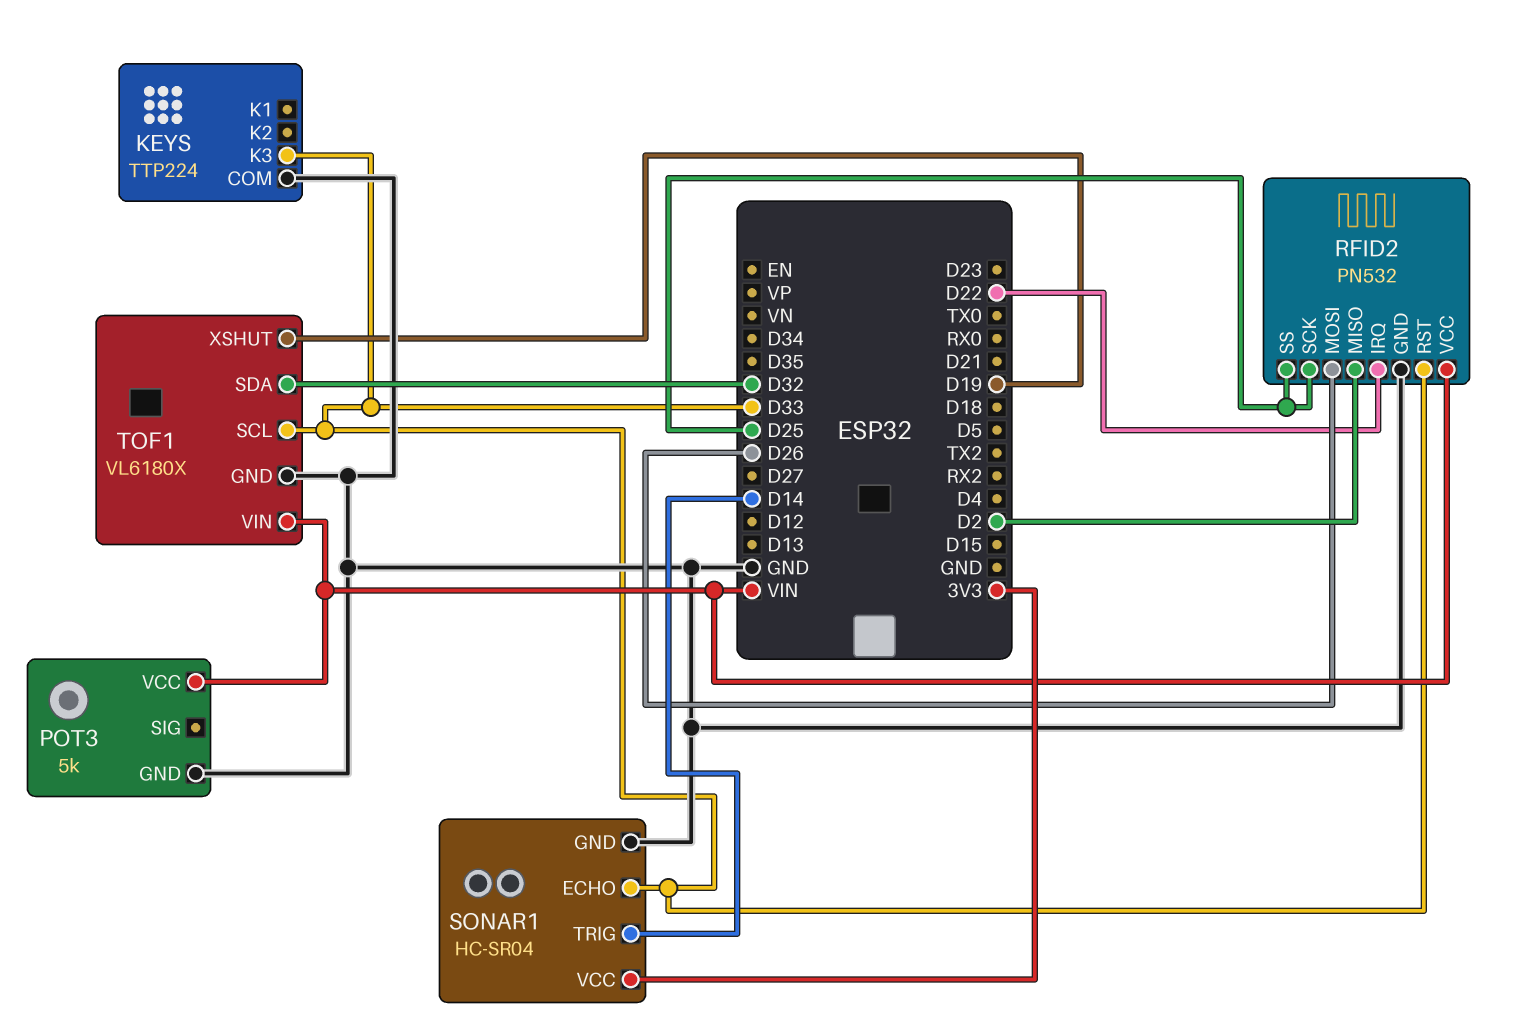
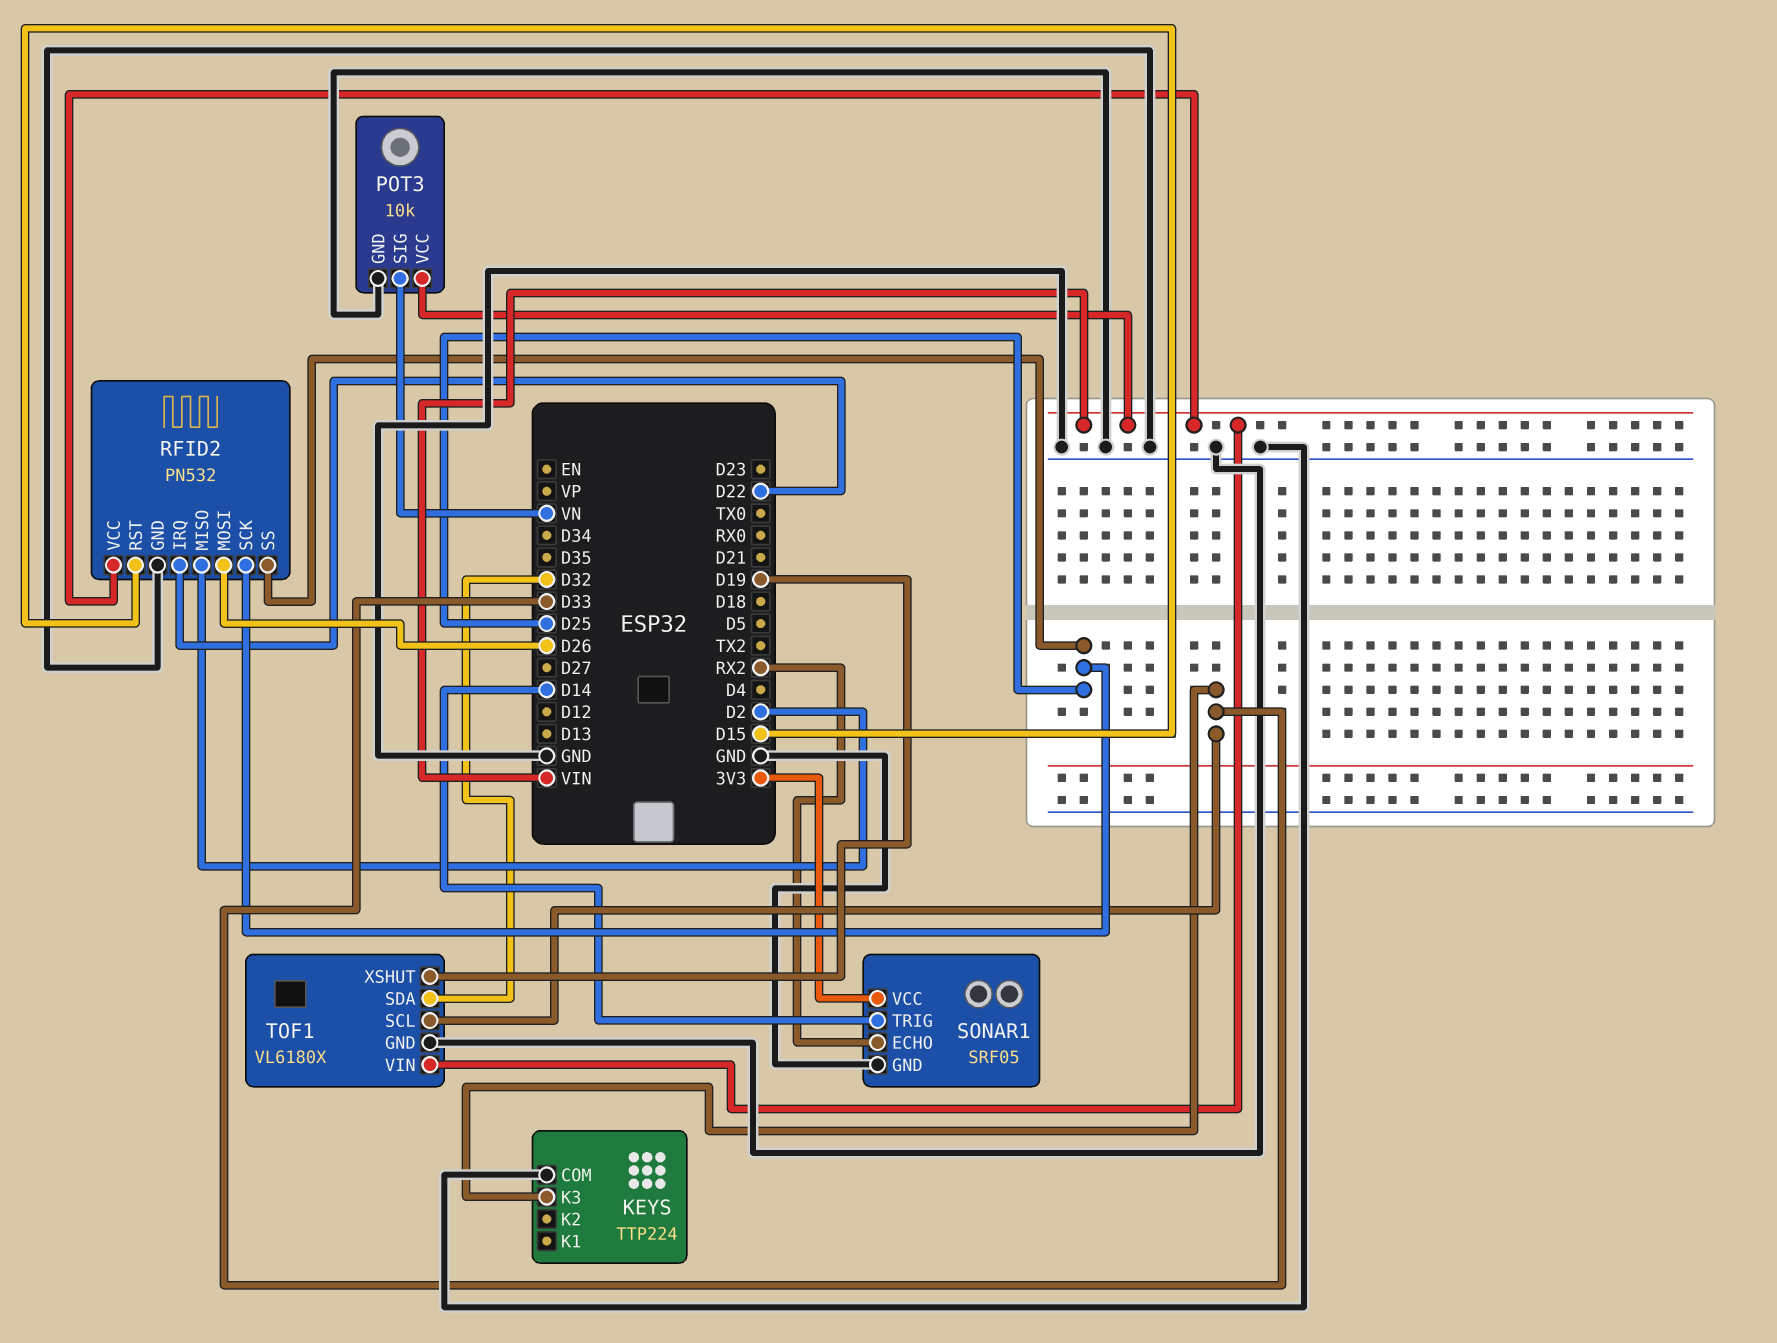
POT3: 5k -> 10k
POT3 pin SIG: none -> VN
RFID2 pin RST: D33 -> D15
SONAR1: HC-SR04 -> SRF05
SONAR1 pin ECHO: D33 -> RX2

